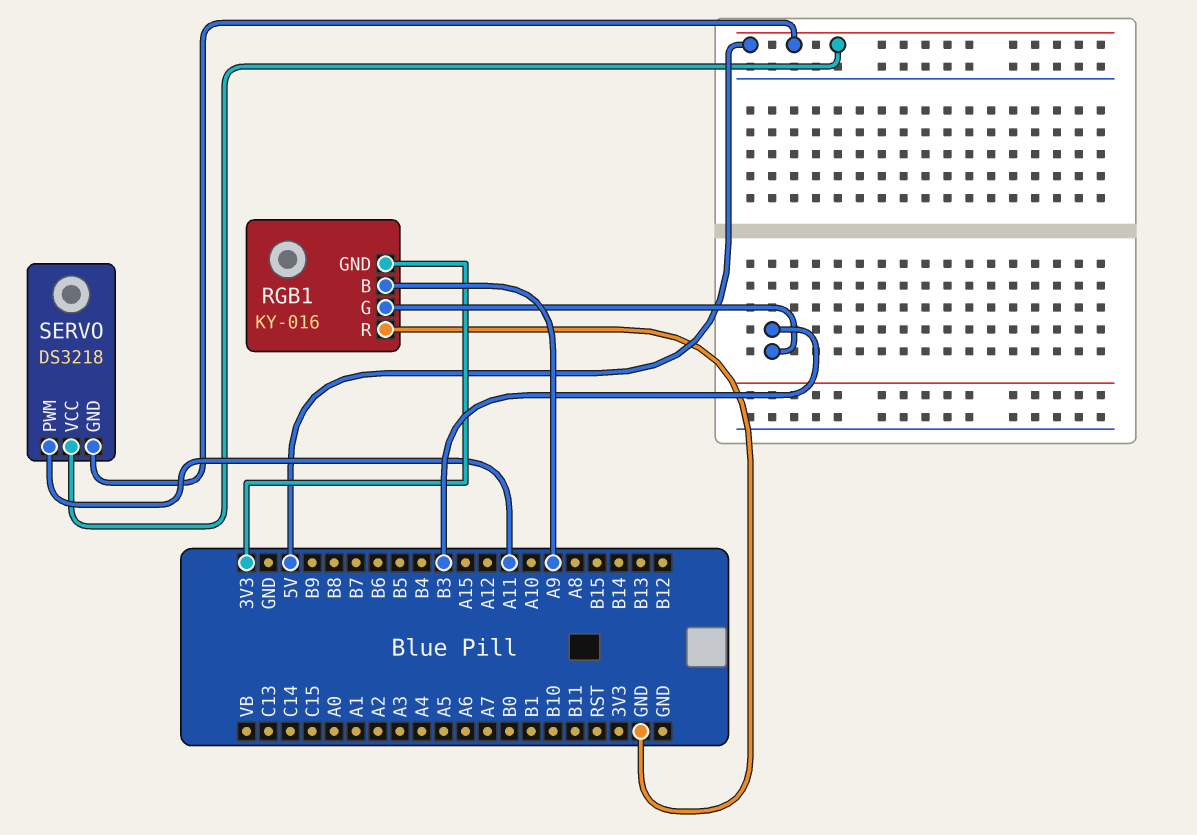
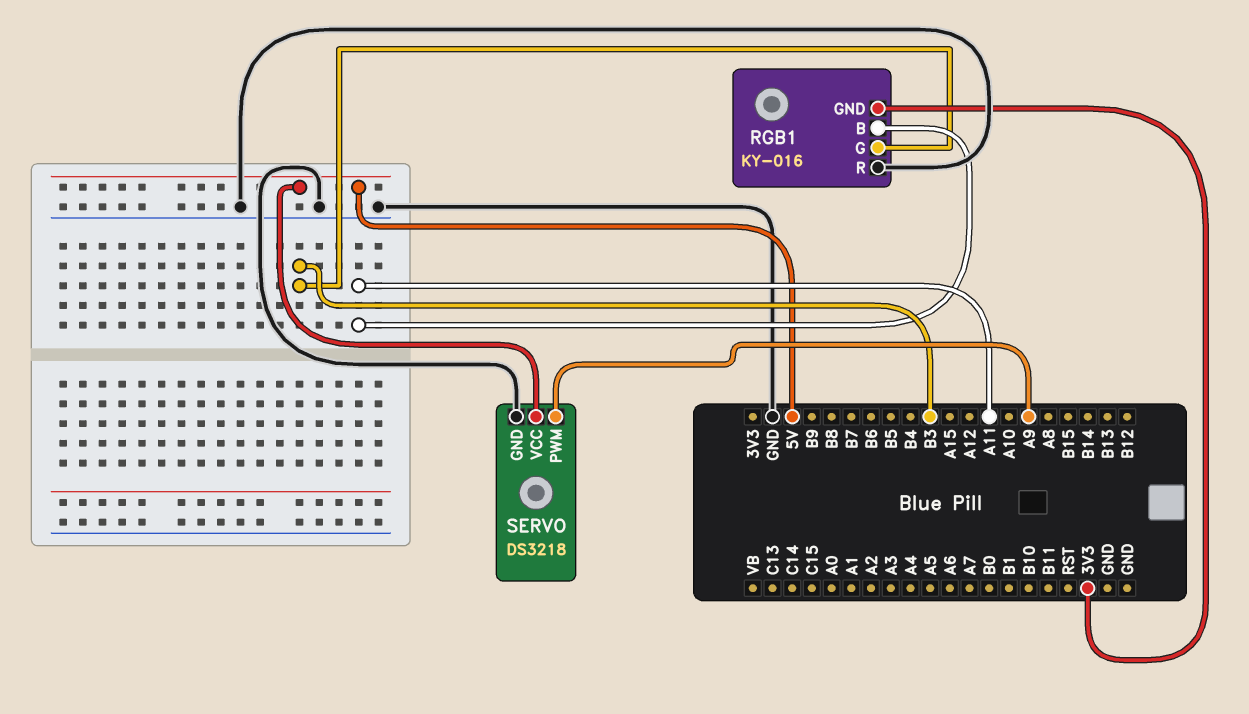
RGB1 pin B: A9 -> A11
SERVO pin GND: 5V -> GND
SERVO pin PWM: A11 -> A9

